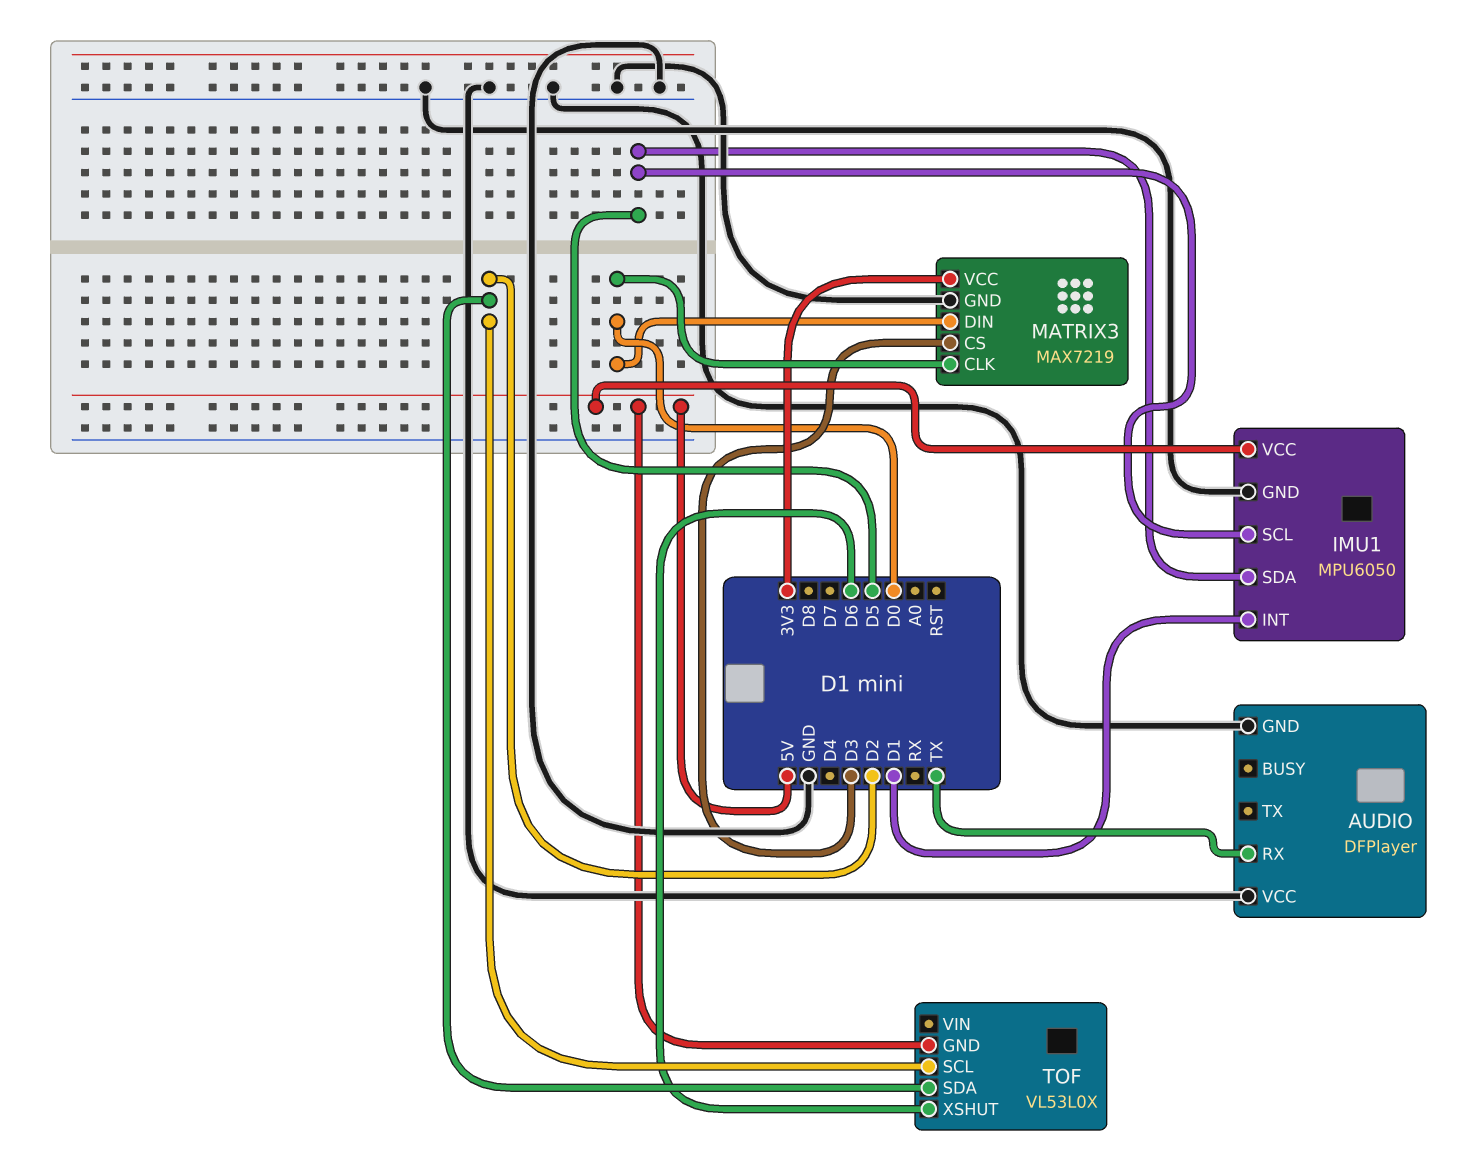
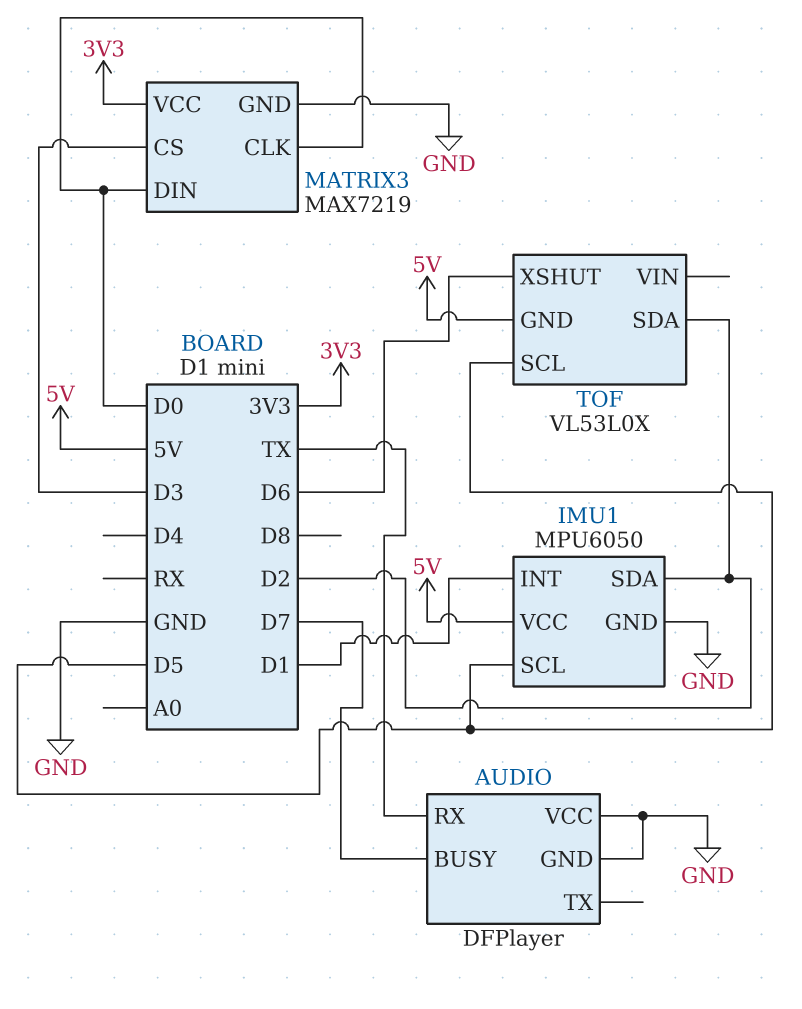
AUDIO pin BUSY: none -> D7
IMU1 pin SDA: D5 -> D2
TOF pin SCL: D2 -> D5

